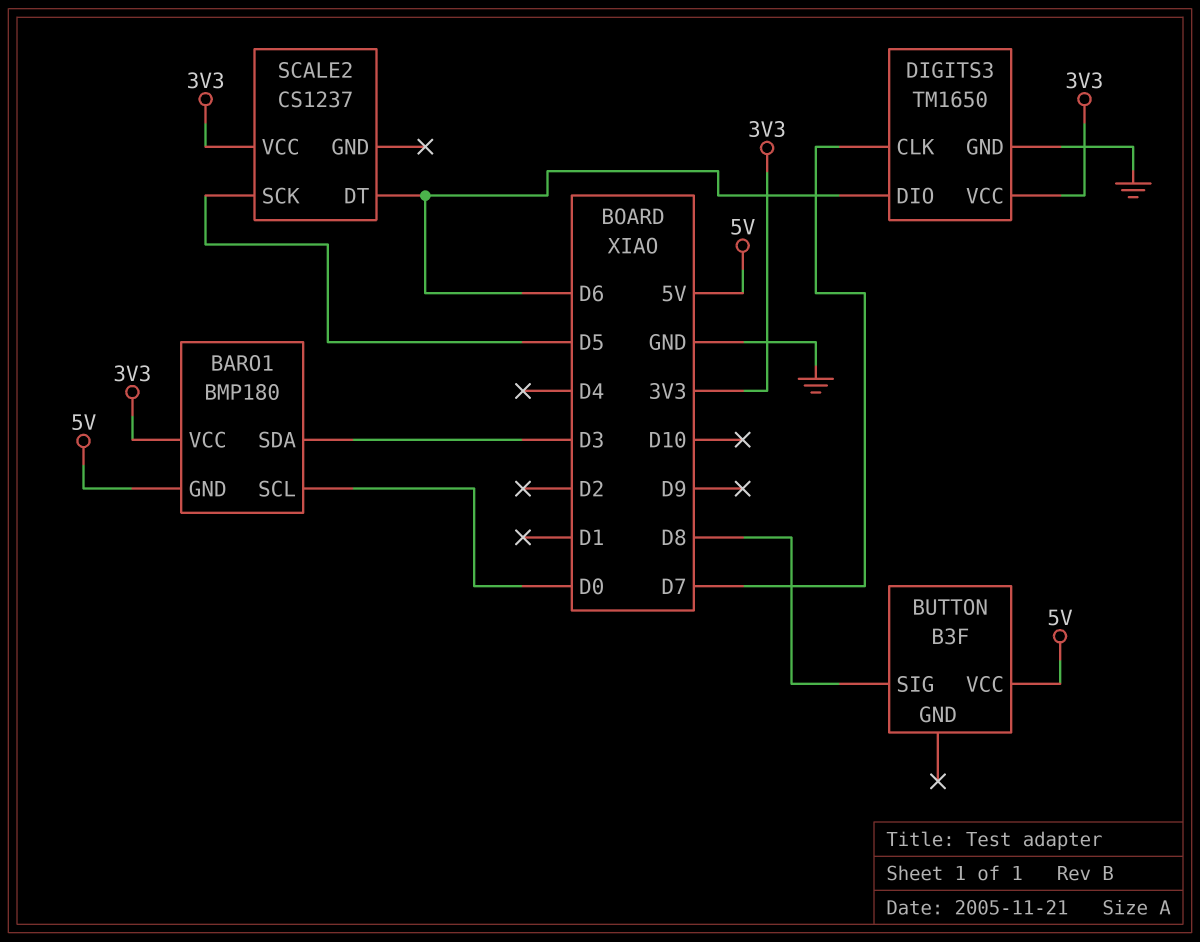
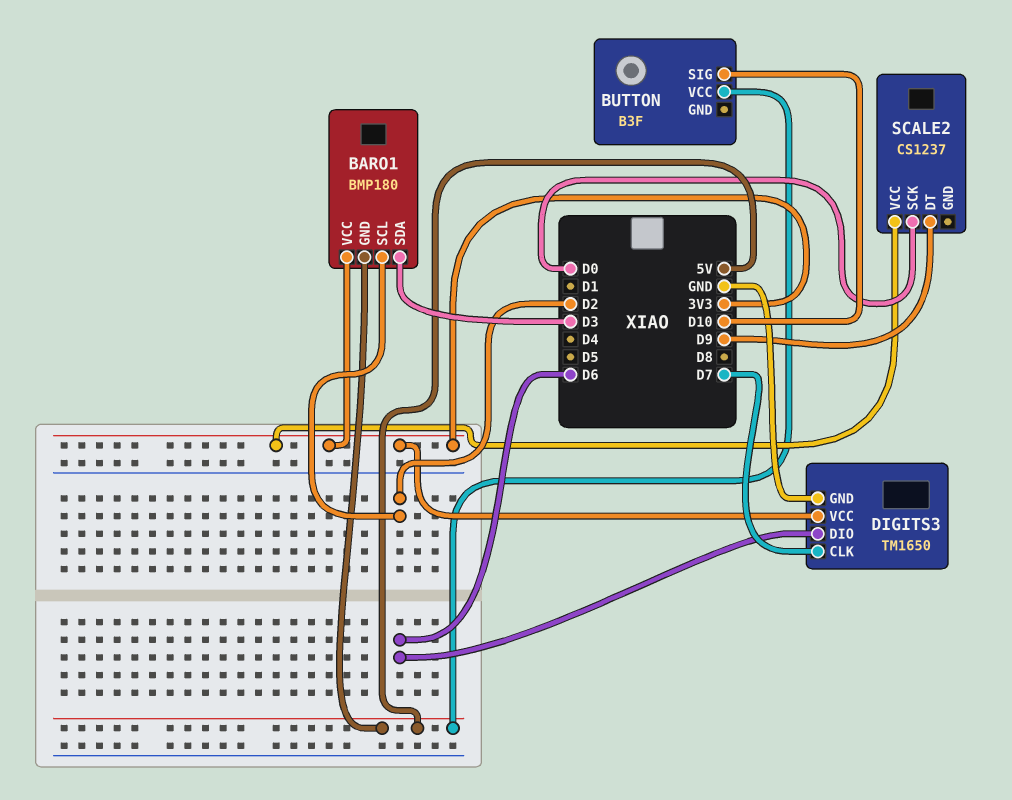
BARO1 pin SCL: D0 -> D2
BUTTON pin SIG: D8 -> D10
SCALE2 pin DT: D6 -> D9
SCALE2 pin SCK: D5 -> D0

